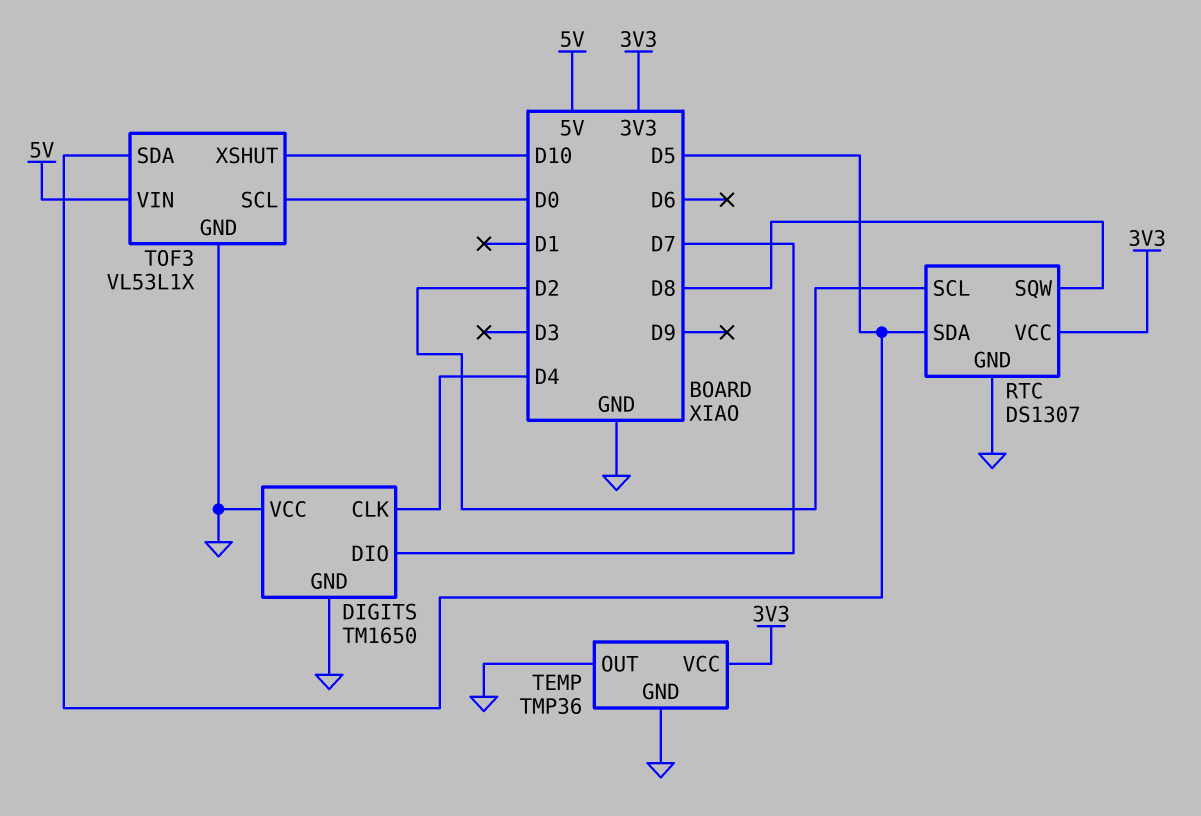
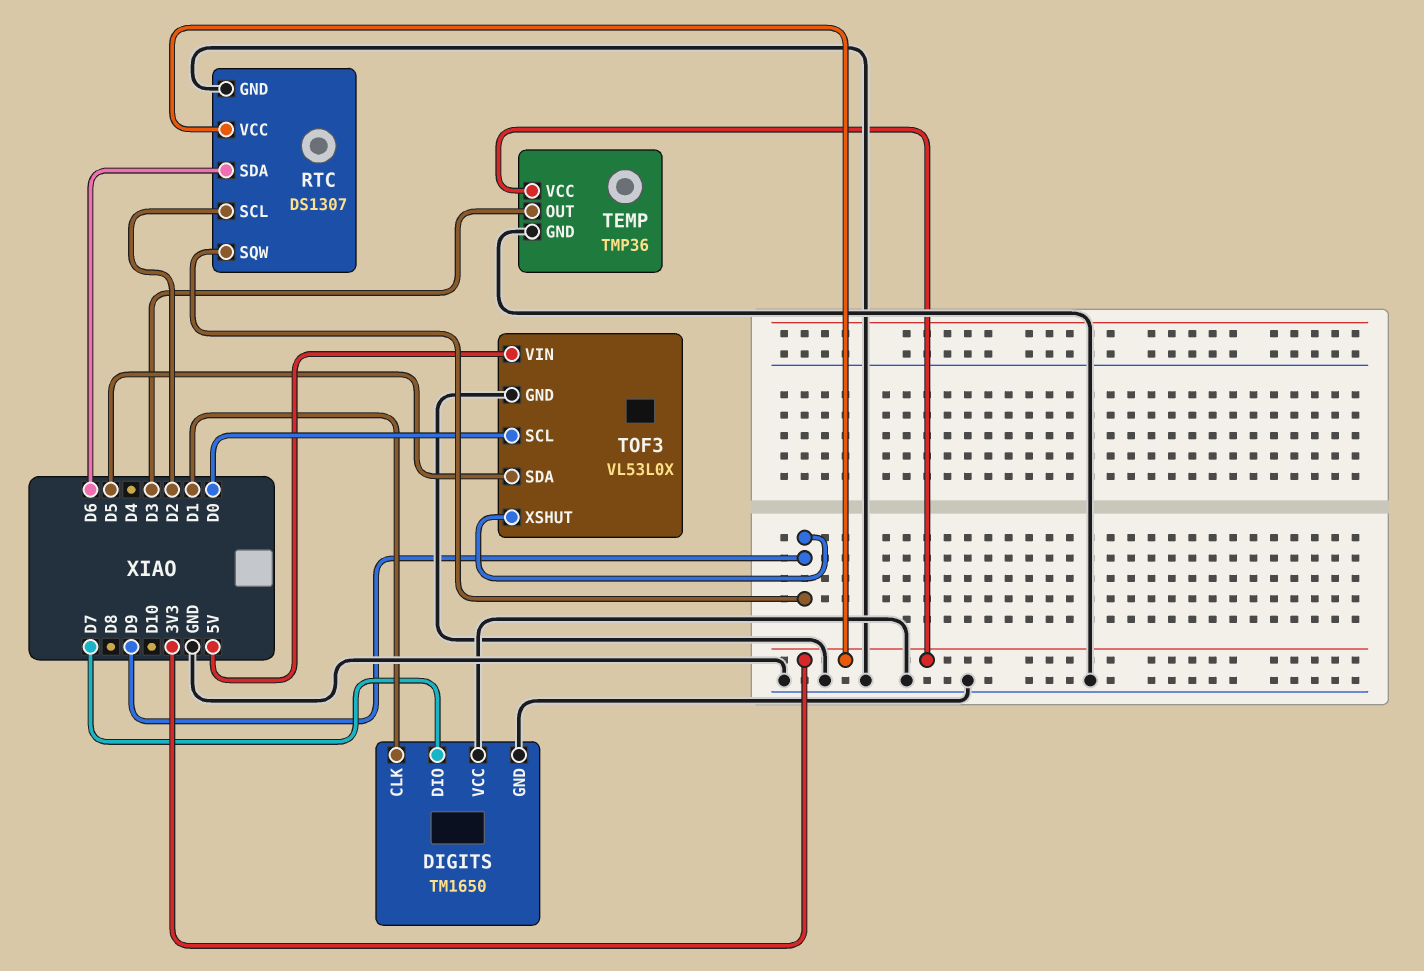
DIGITS pin CLK: D4 -> D1
RTC pin SDA: D5 -> D6
RTC pin SQW: D8 -> D9
TEMP pin OUT: GND -> D3
TOF3: VL53L1X -> VL53L0X
TOF3 pin XSHUT: D10 -> D9

